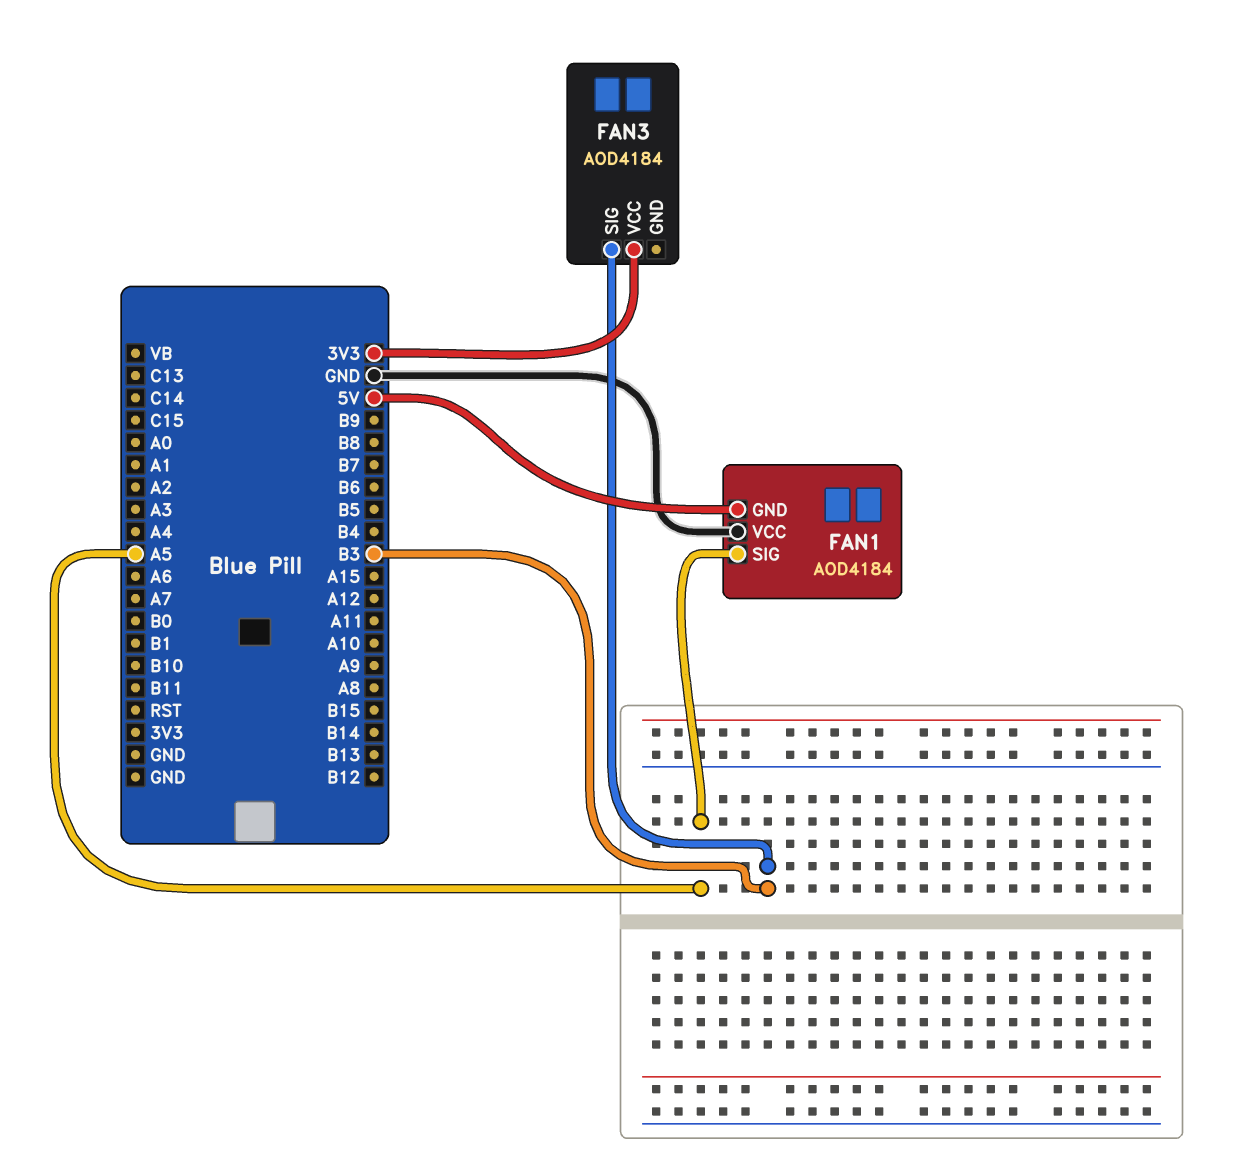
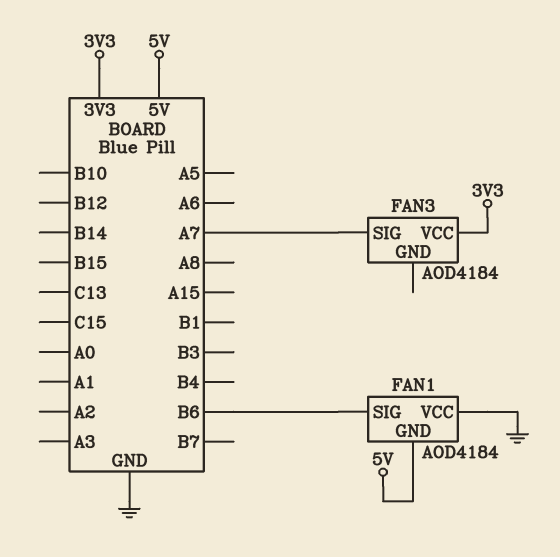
FAN1 pin SIG: A5 -> B6
FAN3 pin SIG: B3 -> A7

